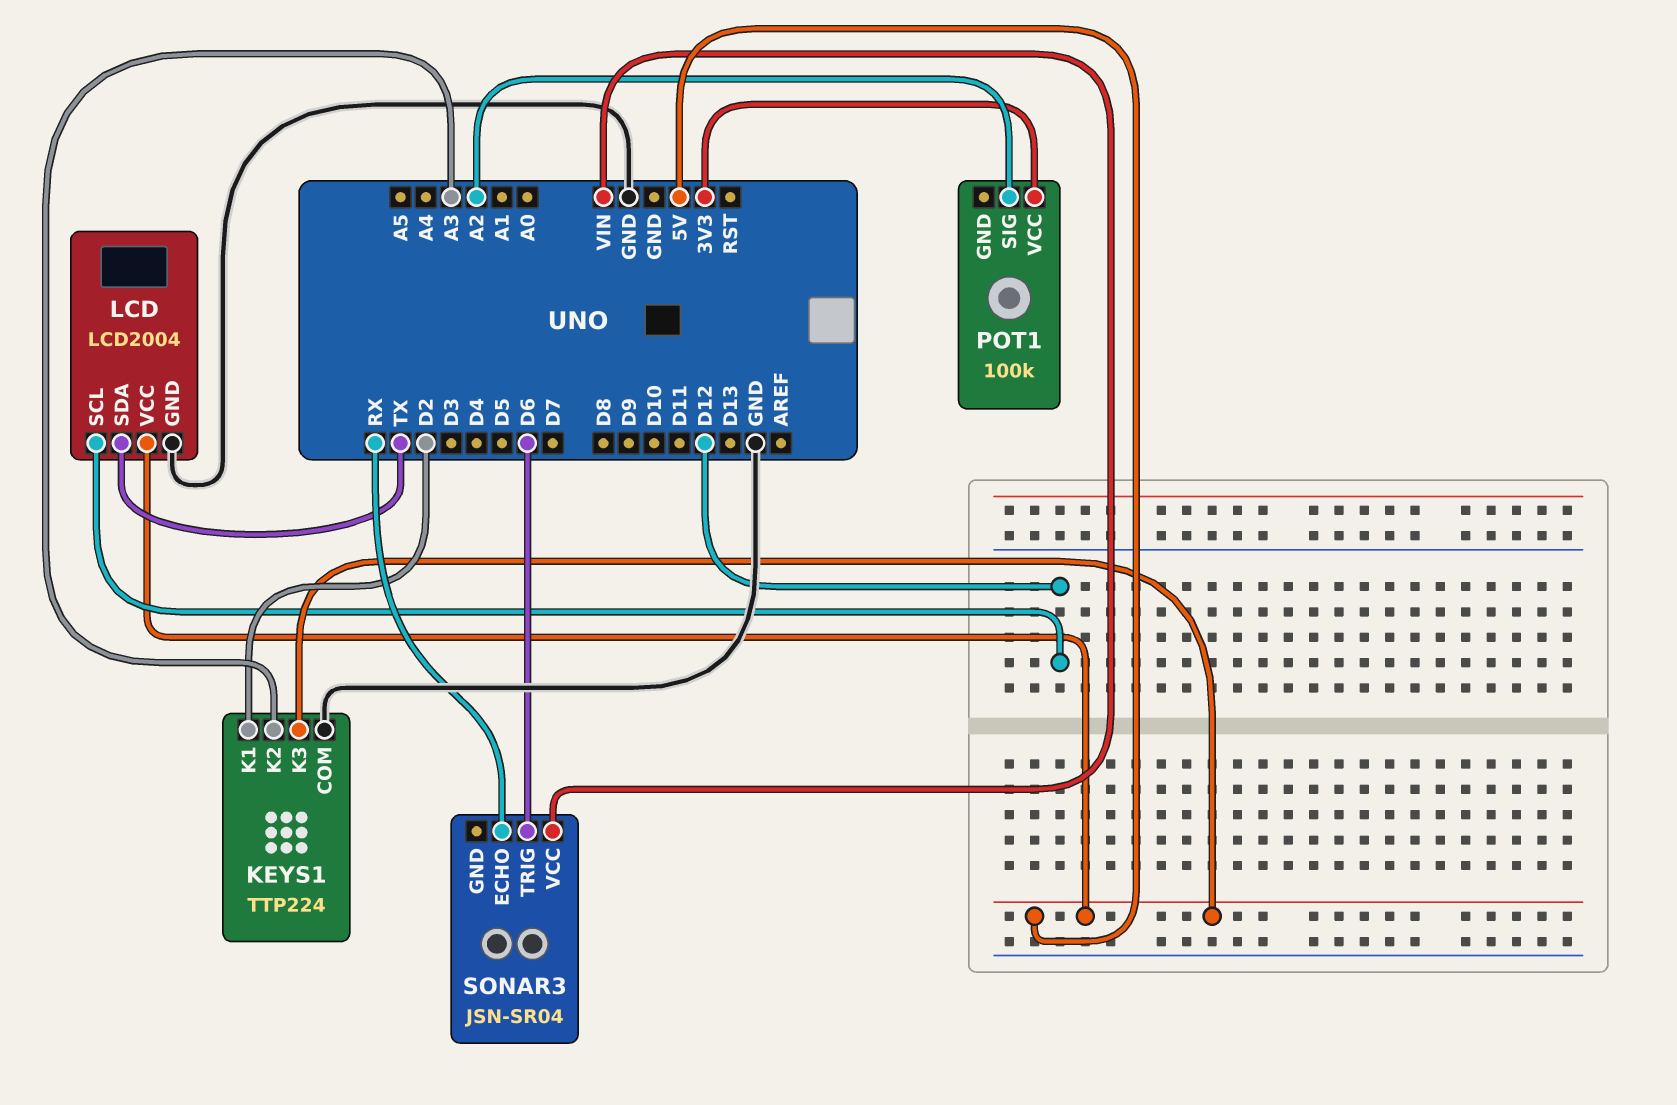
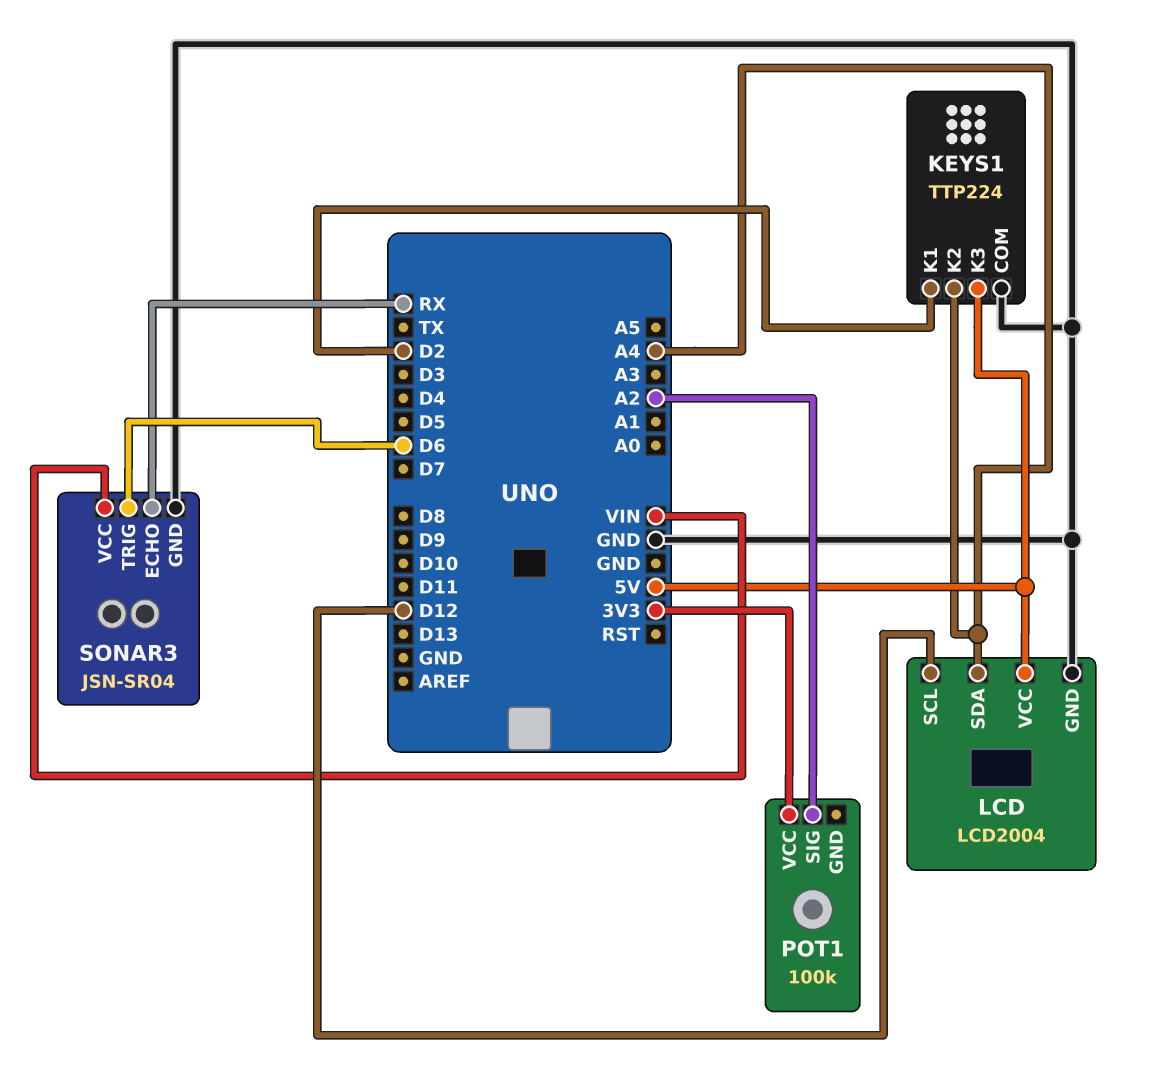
KEYS1 pin K2: A3 -> A4
LCD pin SDA: TX -> A4
SONAR3 pin GND: none -> GND

